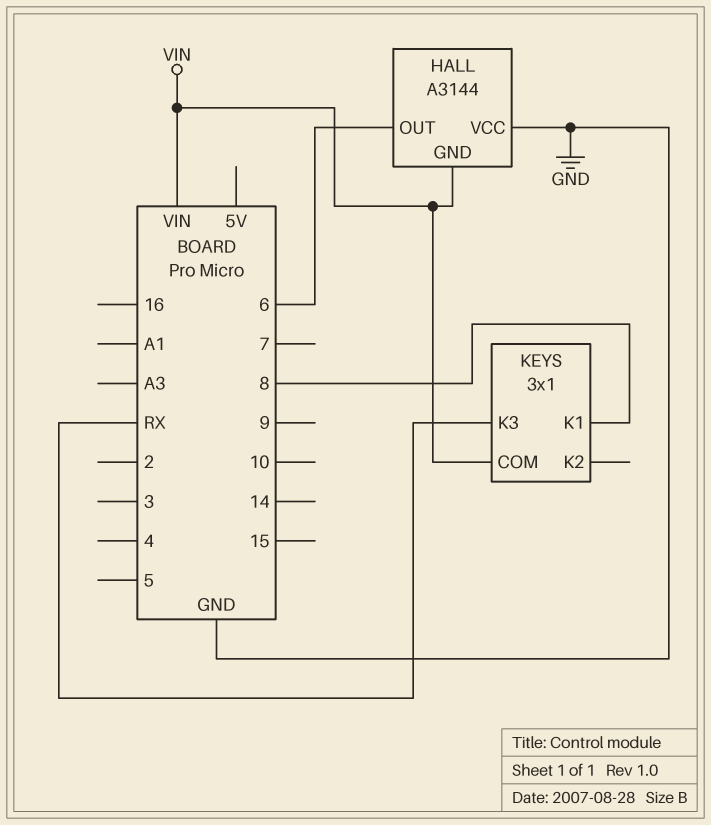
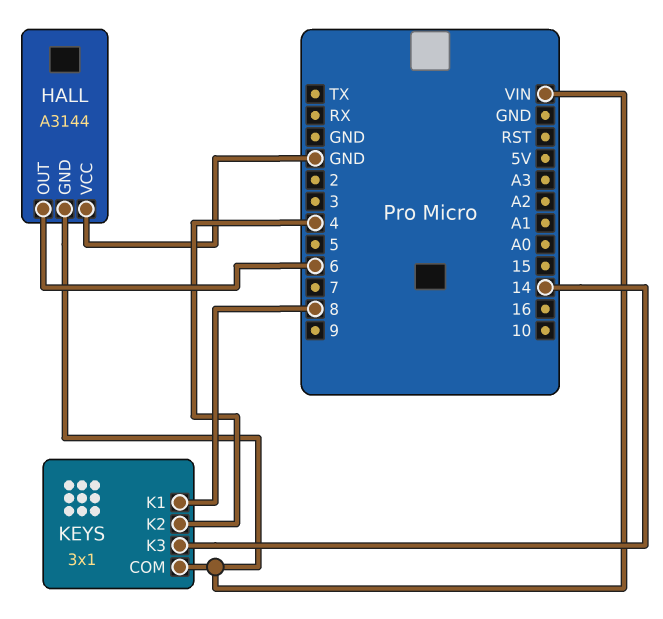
KEYS pin K2: none -> 4
KEYS pin K3: RX -> 14

